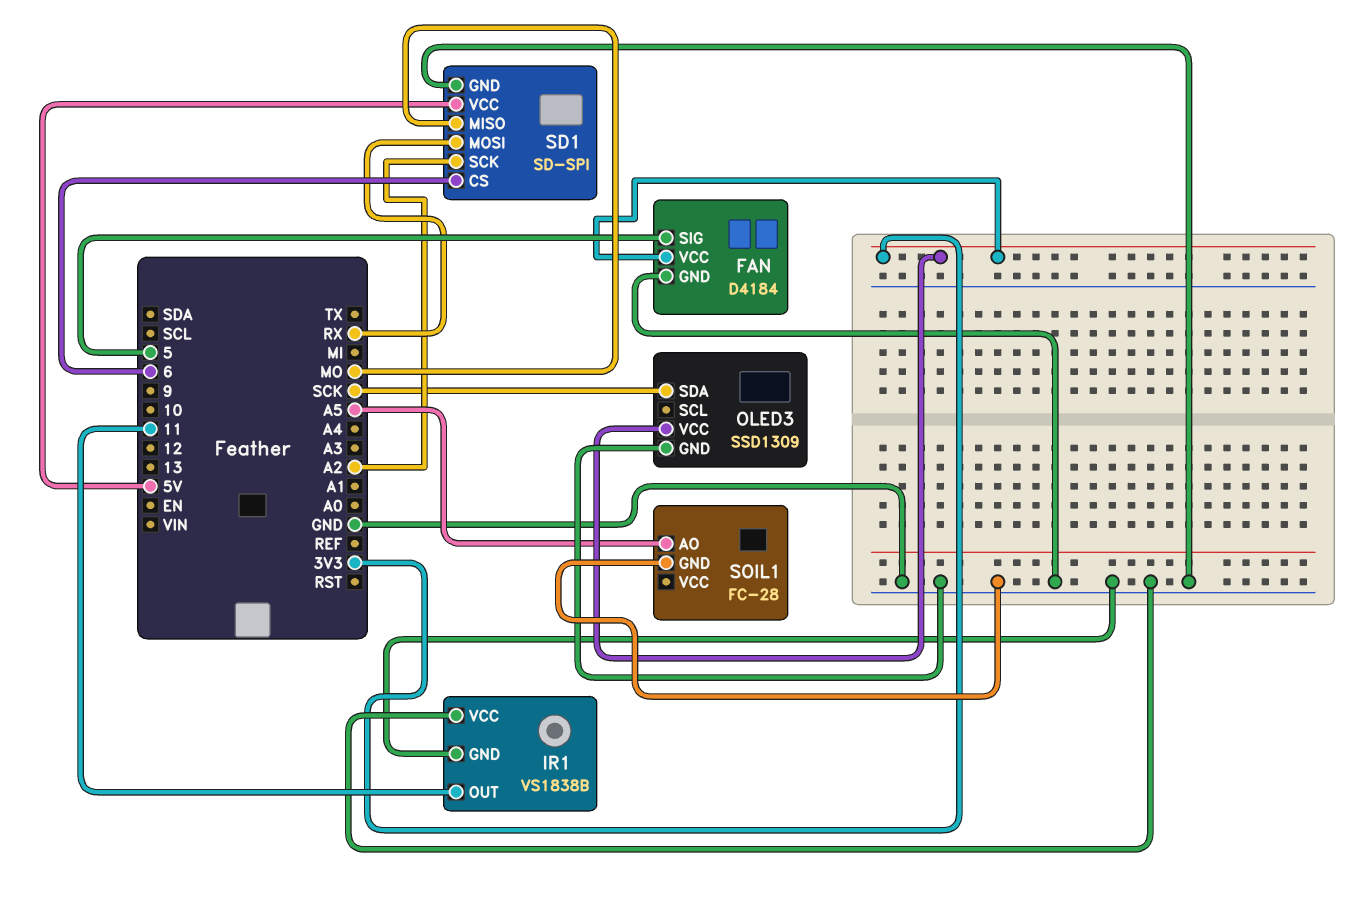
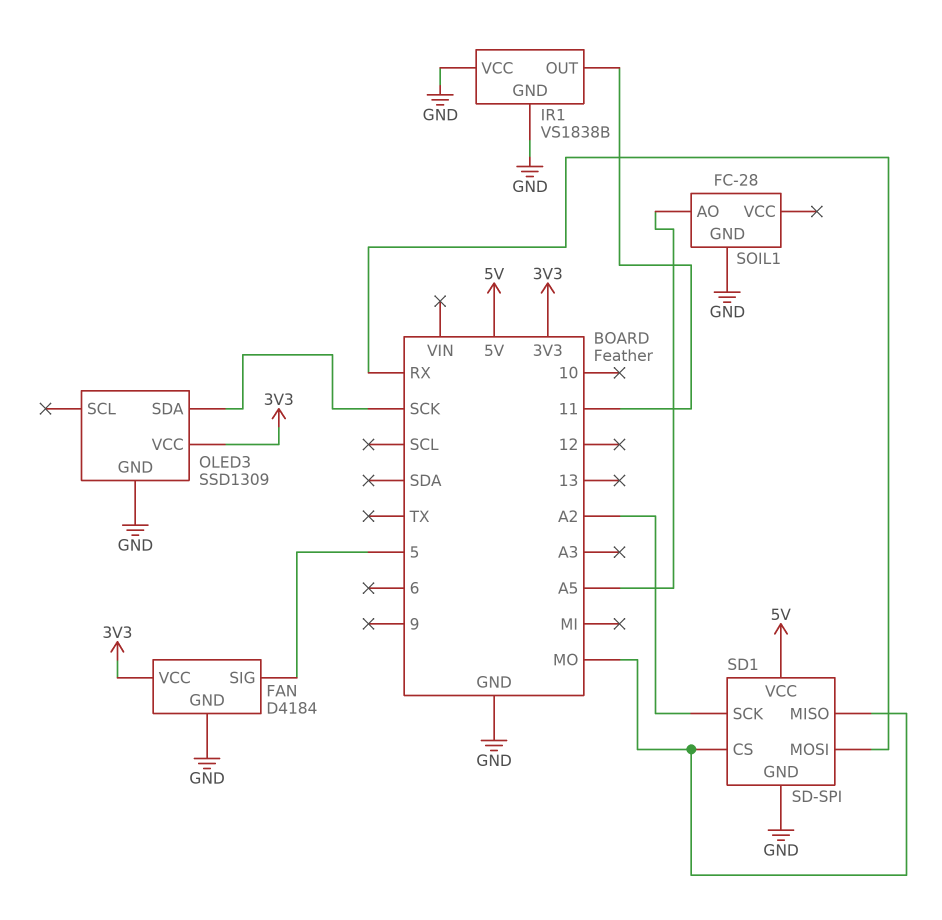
SD1 pin CS: 6 -> MO

